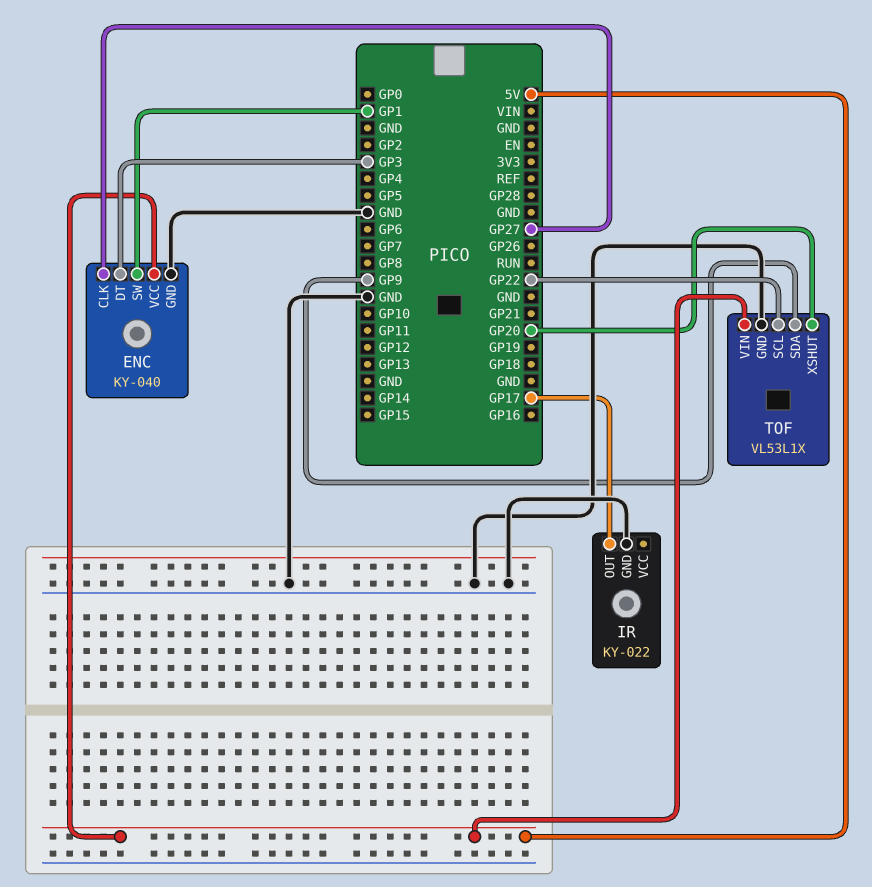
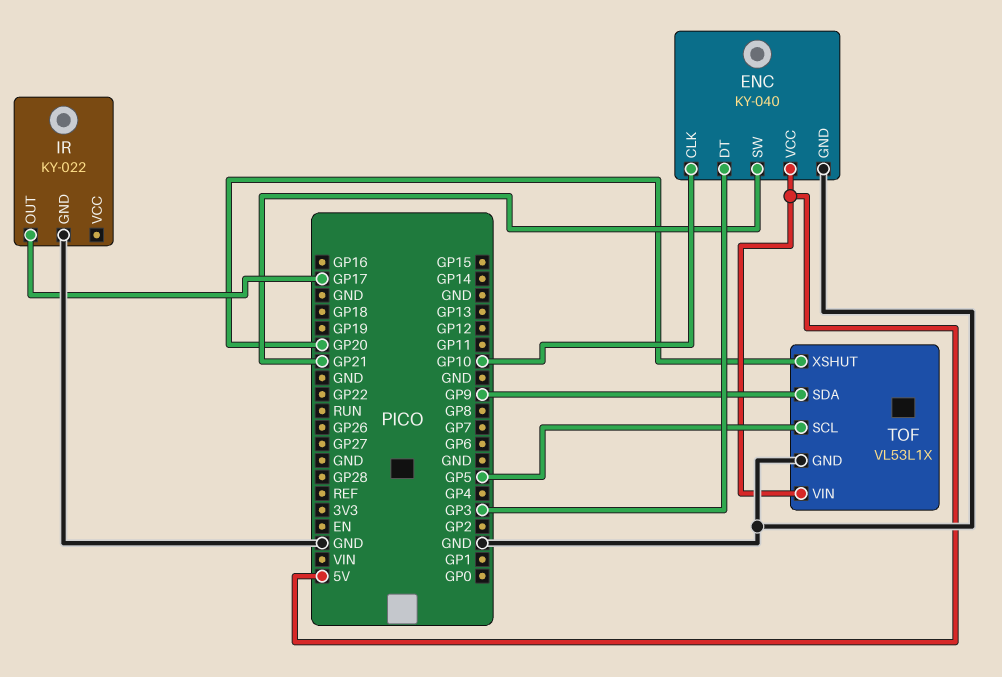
ENC pin CLK: GP27 -> GP10
ENC pin SW: GP1 -> GP21
TOF pin SCL: GP22 -> GP5

